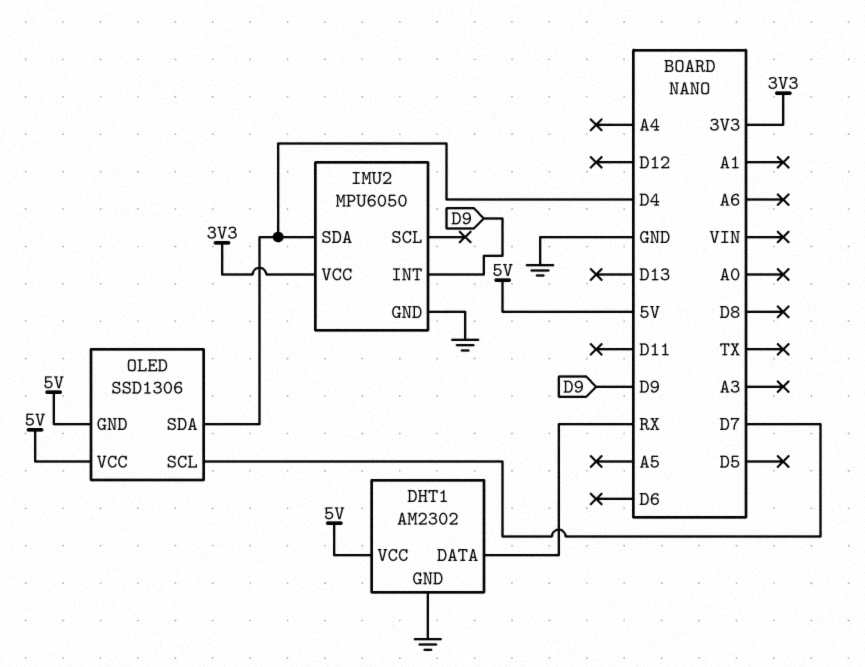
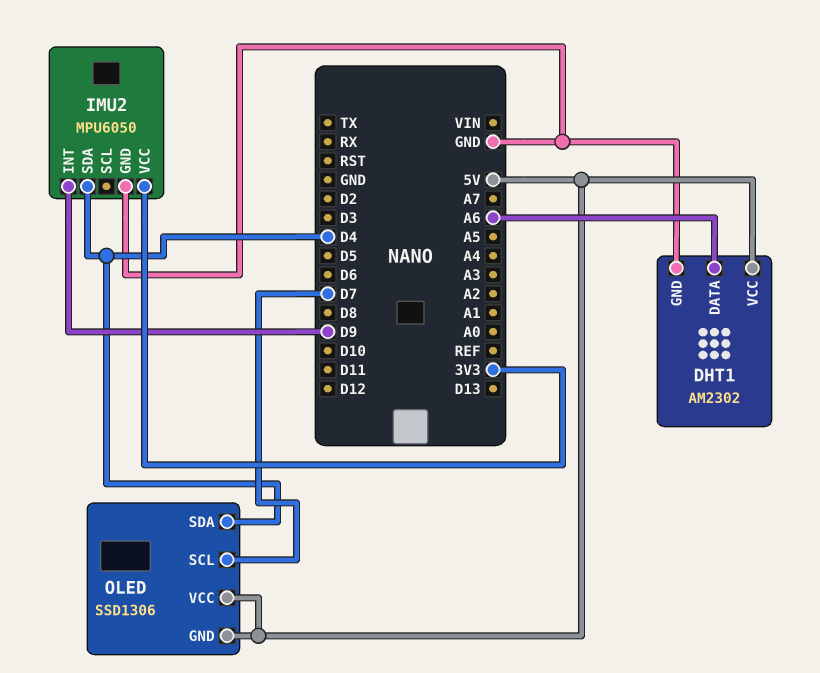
DHT1 pin DATA: RX -> A6

